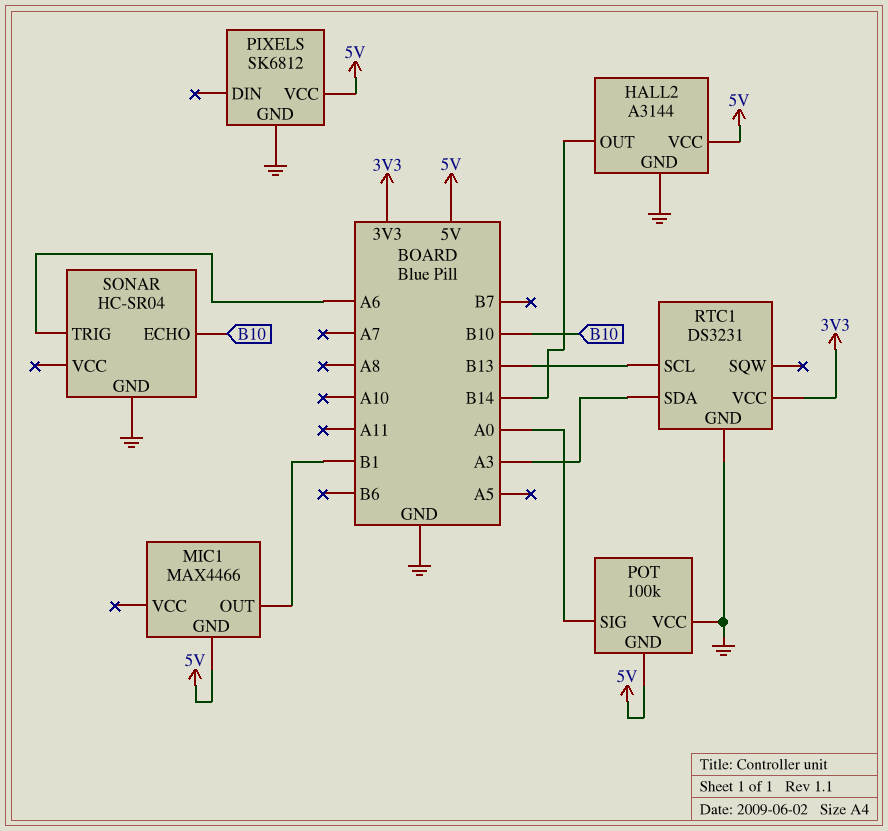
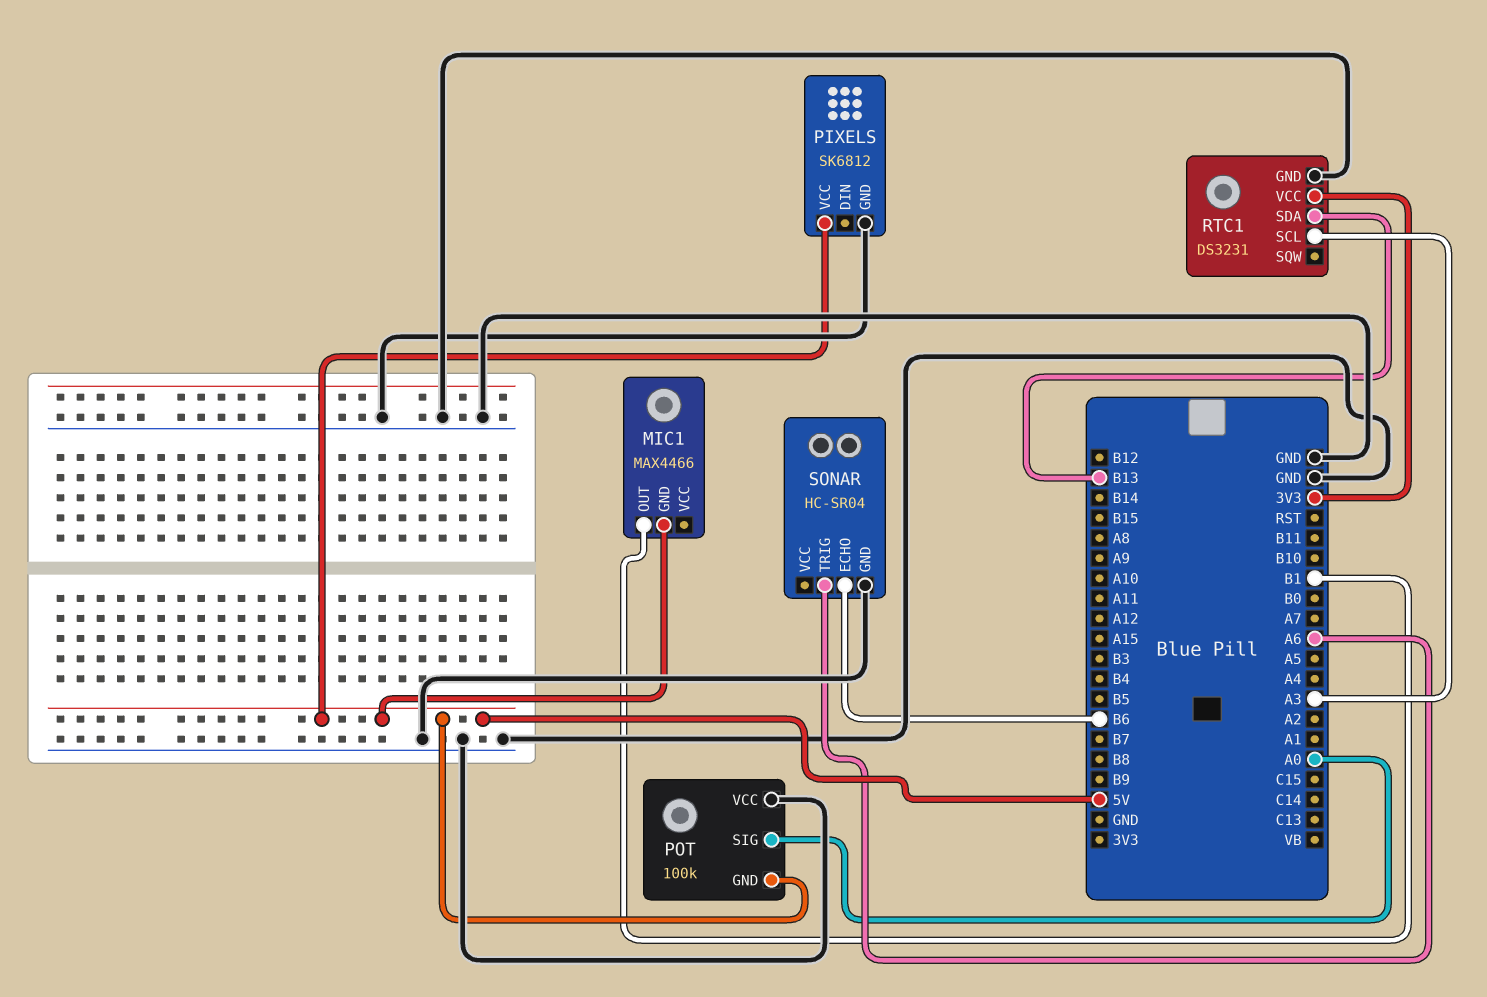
HALL2: A3144 -> none
HALL2 pin GND: GND -> none
HALL2 pin OUT: B14 -> none
HALL2 pin VCC: 5V -> none
RTC1 pin SCL: B13 -> A3
RTC1 pin SDA: A3 -> B13
SONAR pin ECHO: B10 -> B6

